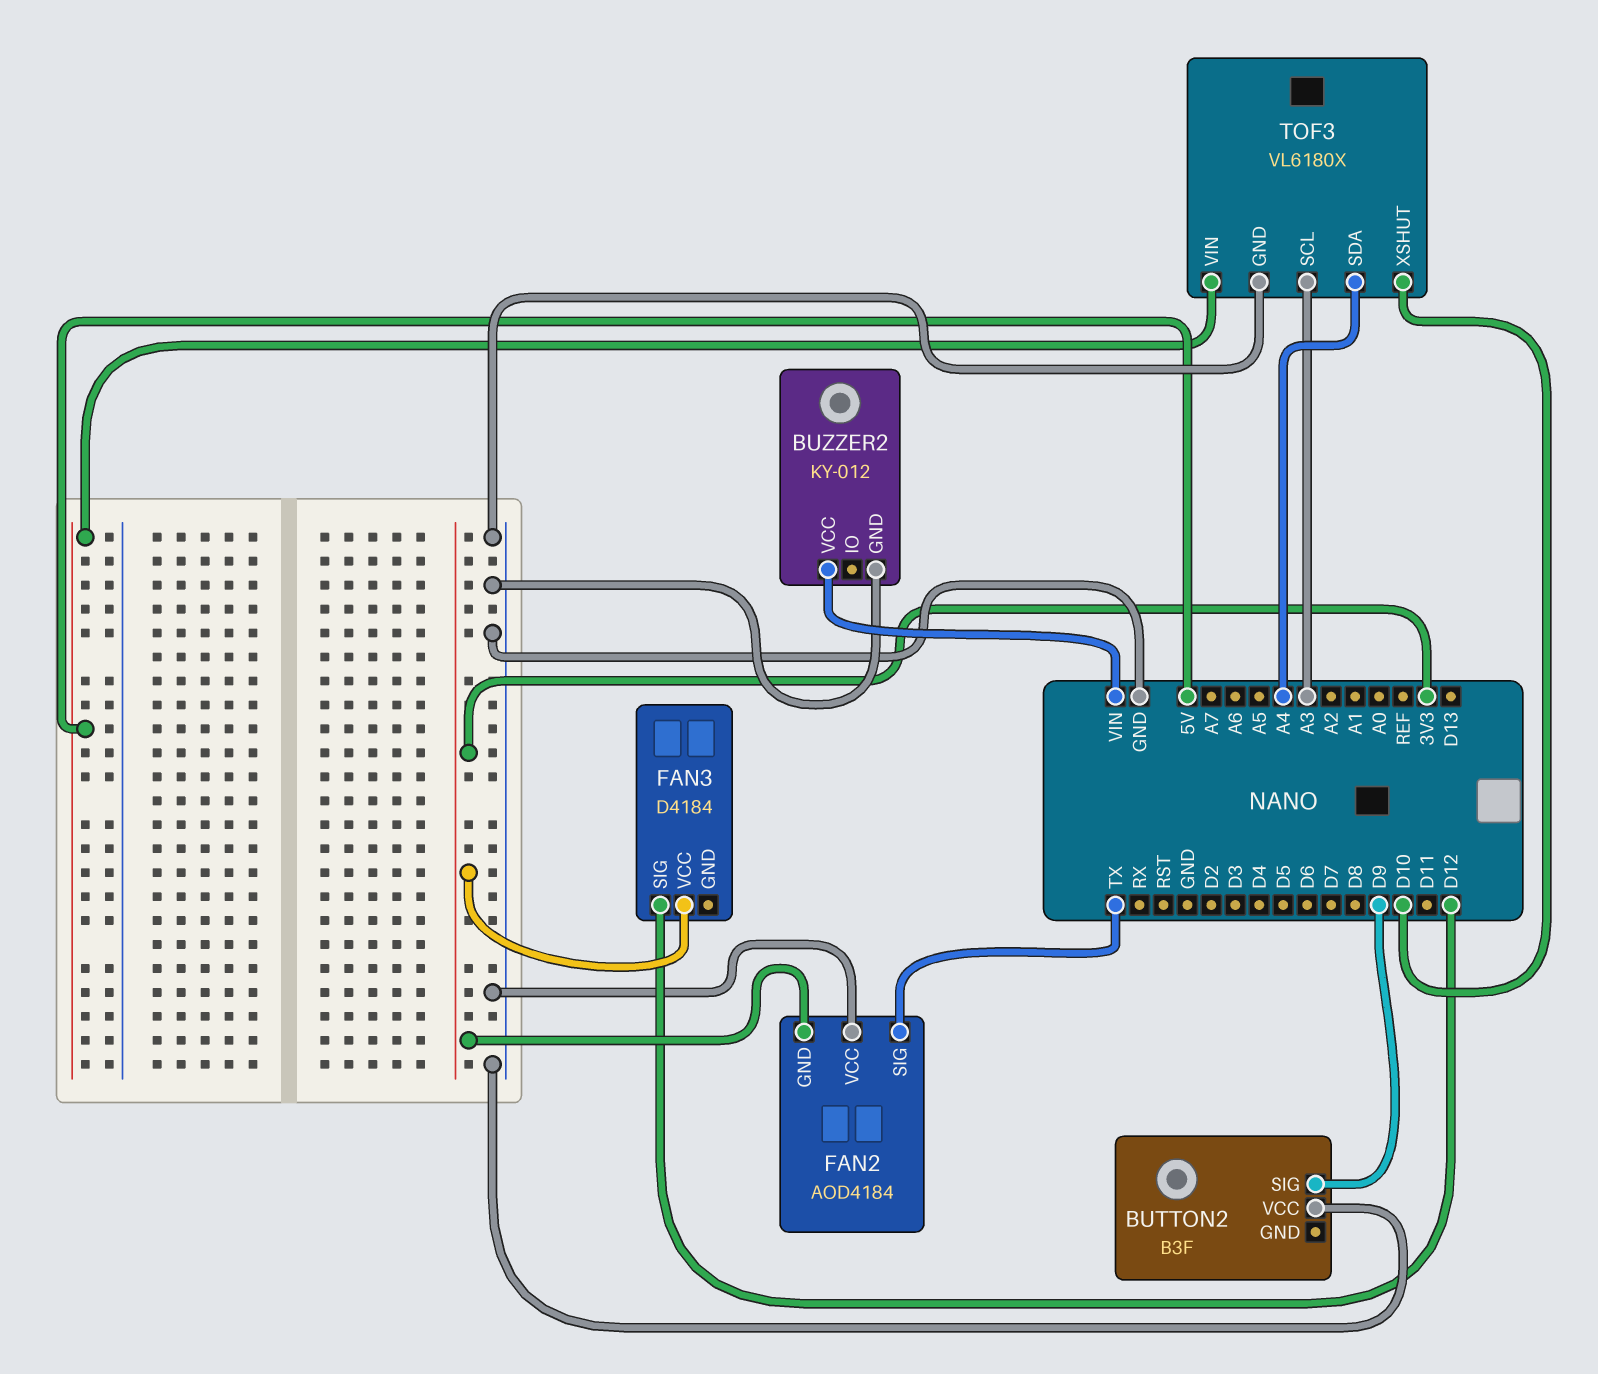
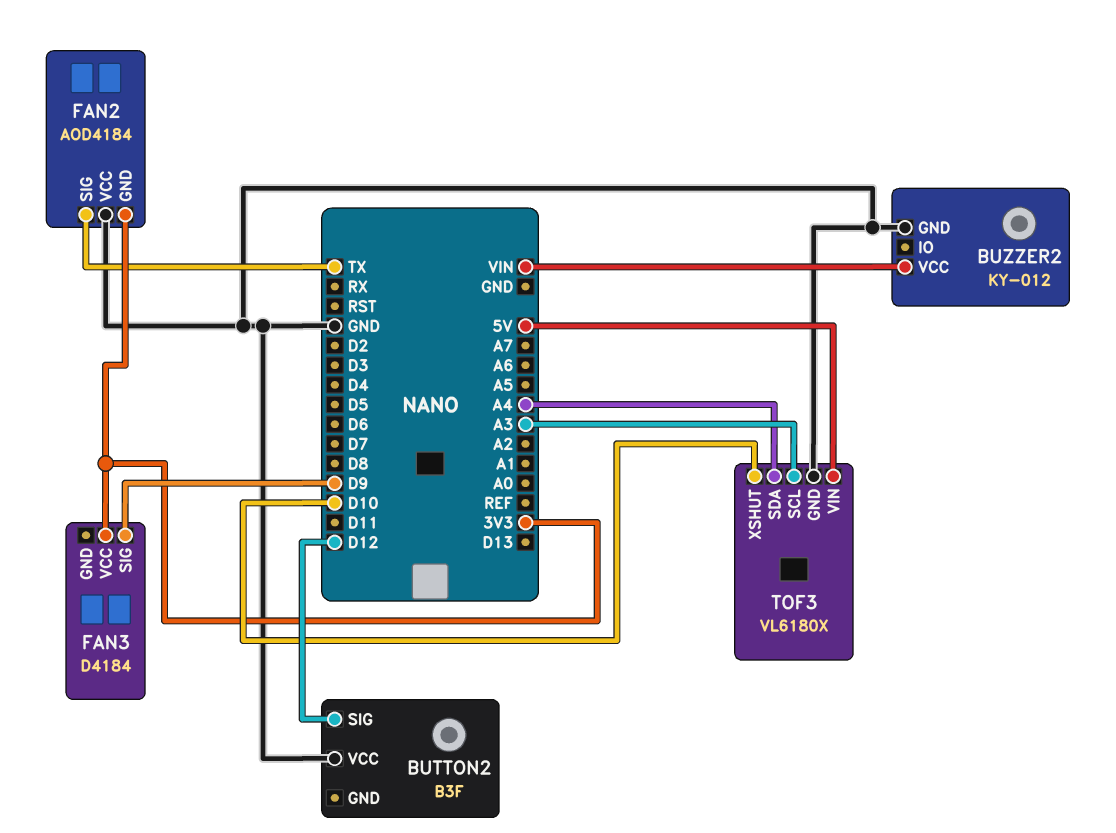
BUTTON2 pin SIG: D9 -> D12
FAN3 pin SIG: D12 -> D9

